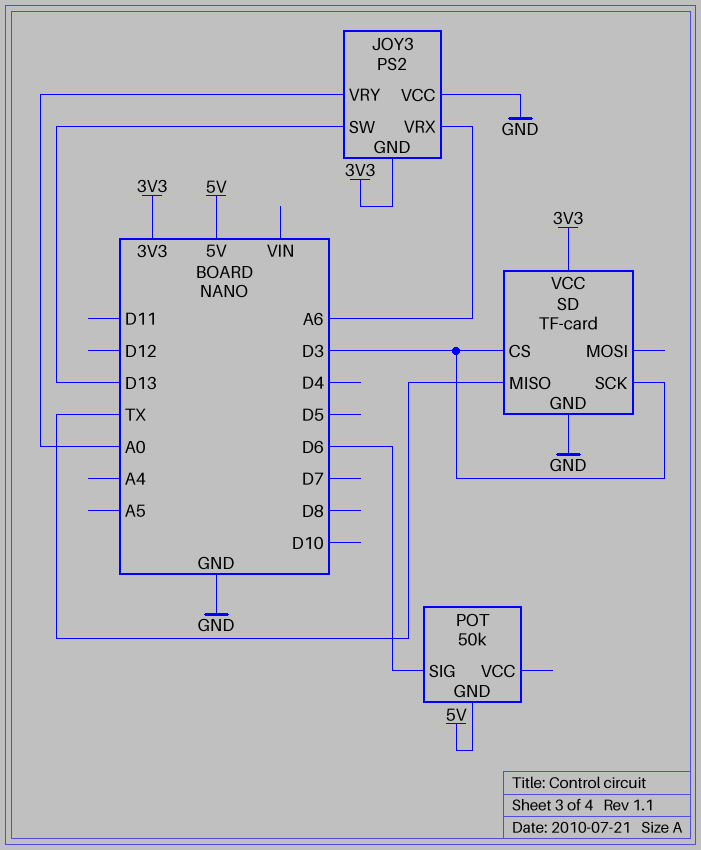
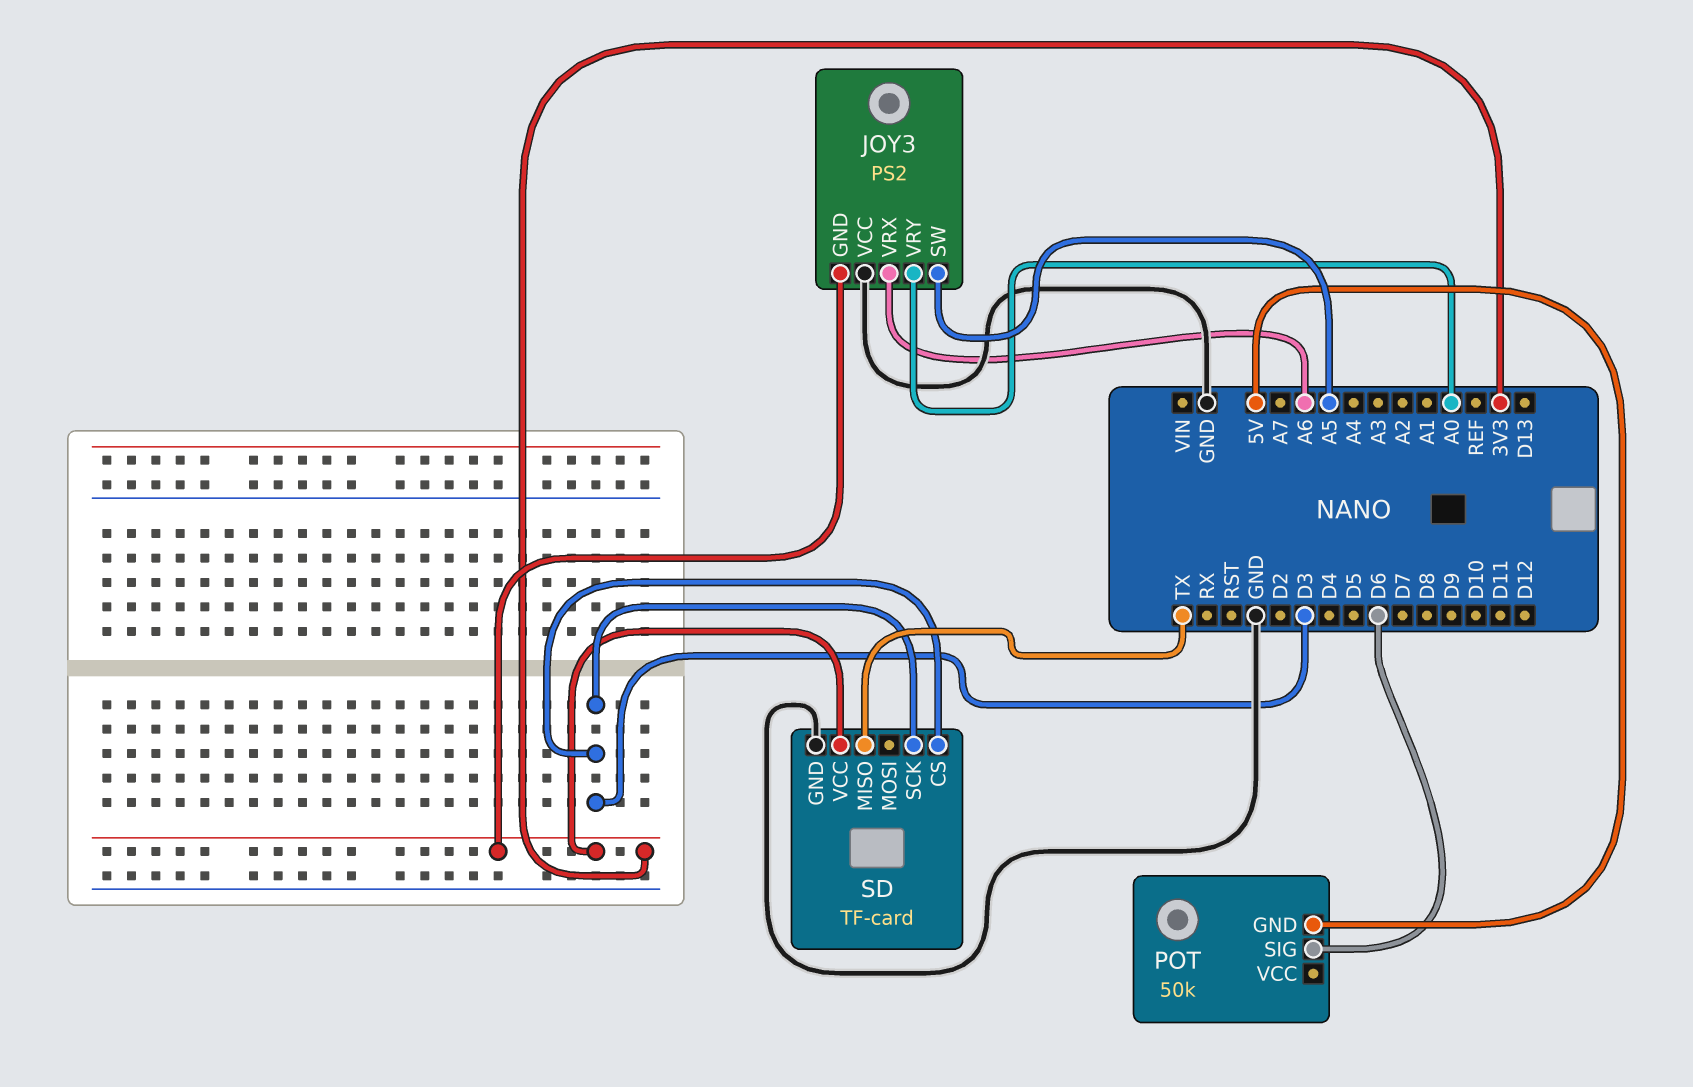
JOY3 pin SW: D13 -> A5

